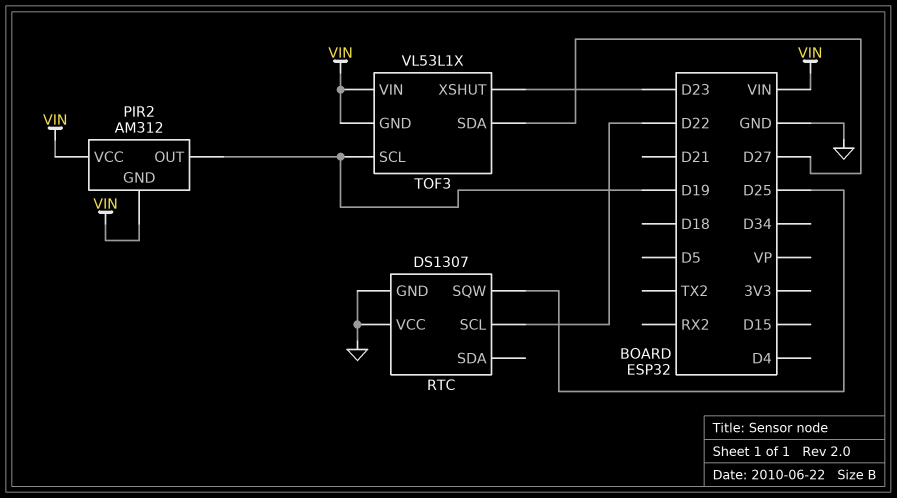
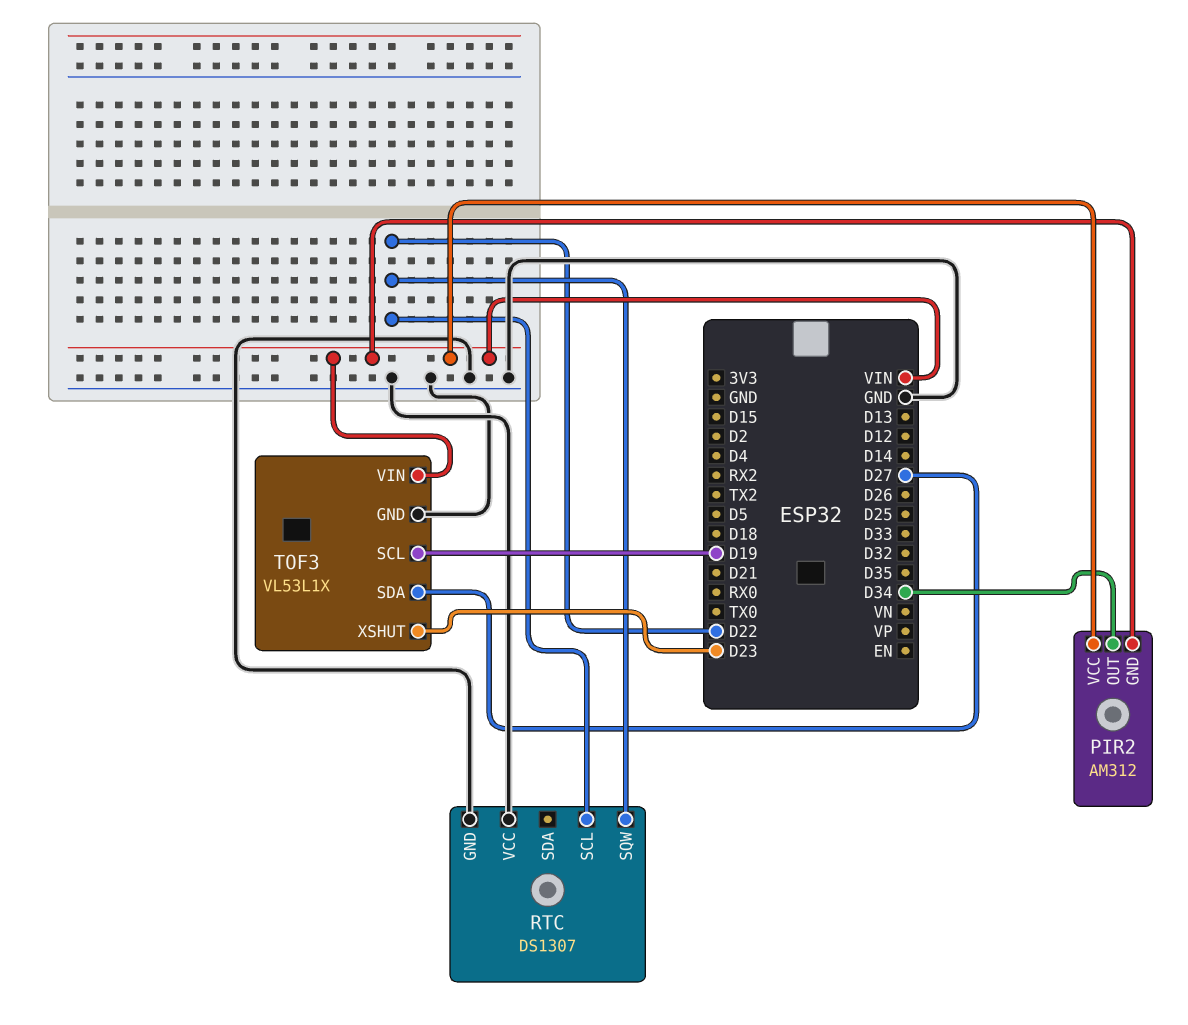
PIR2 pin OUT: D19 -> D34
RTC pin SQW: D25 -> D22
TOF3 pin GND: VIN -> GND

